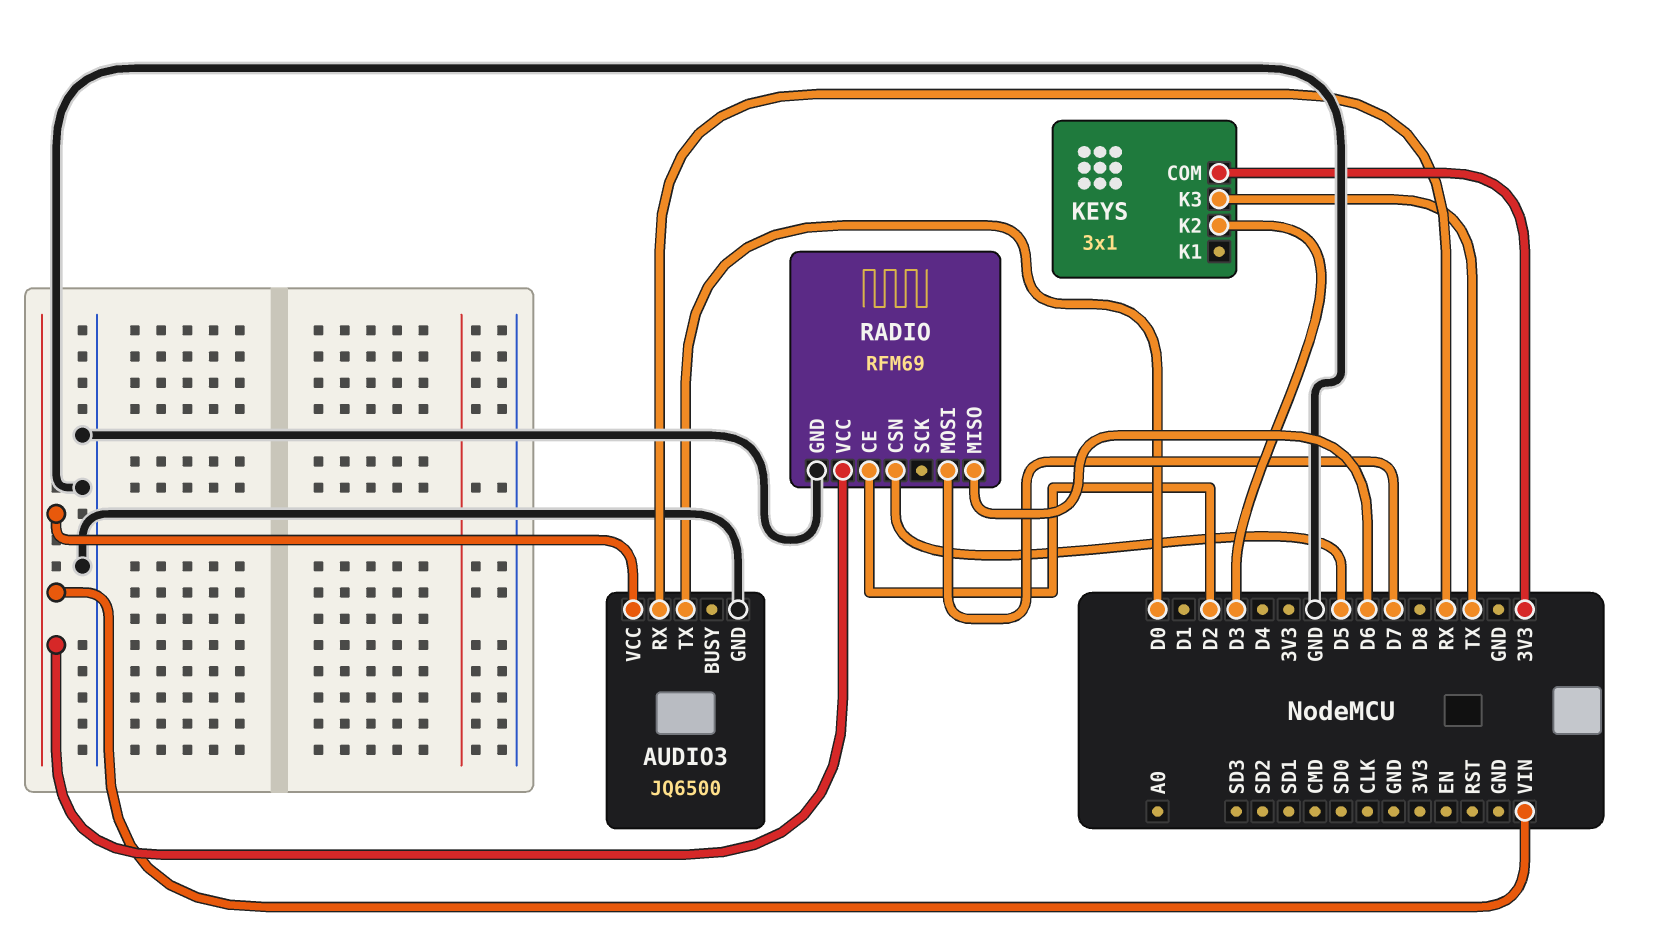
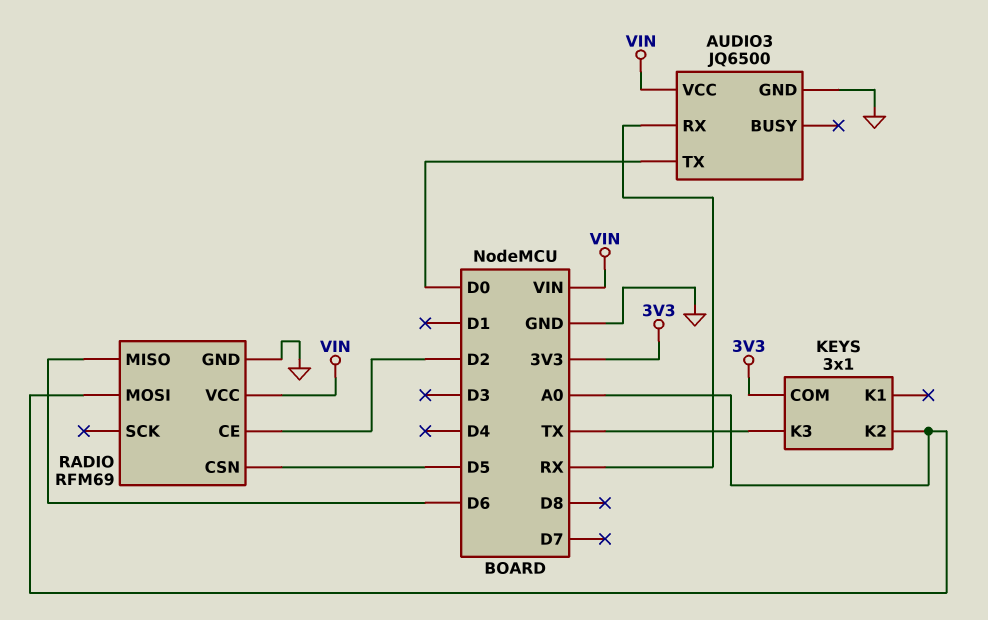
KEYS pin K2: D3 -> A0
RADIO pin MOSI: D7 -> A0

